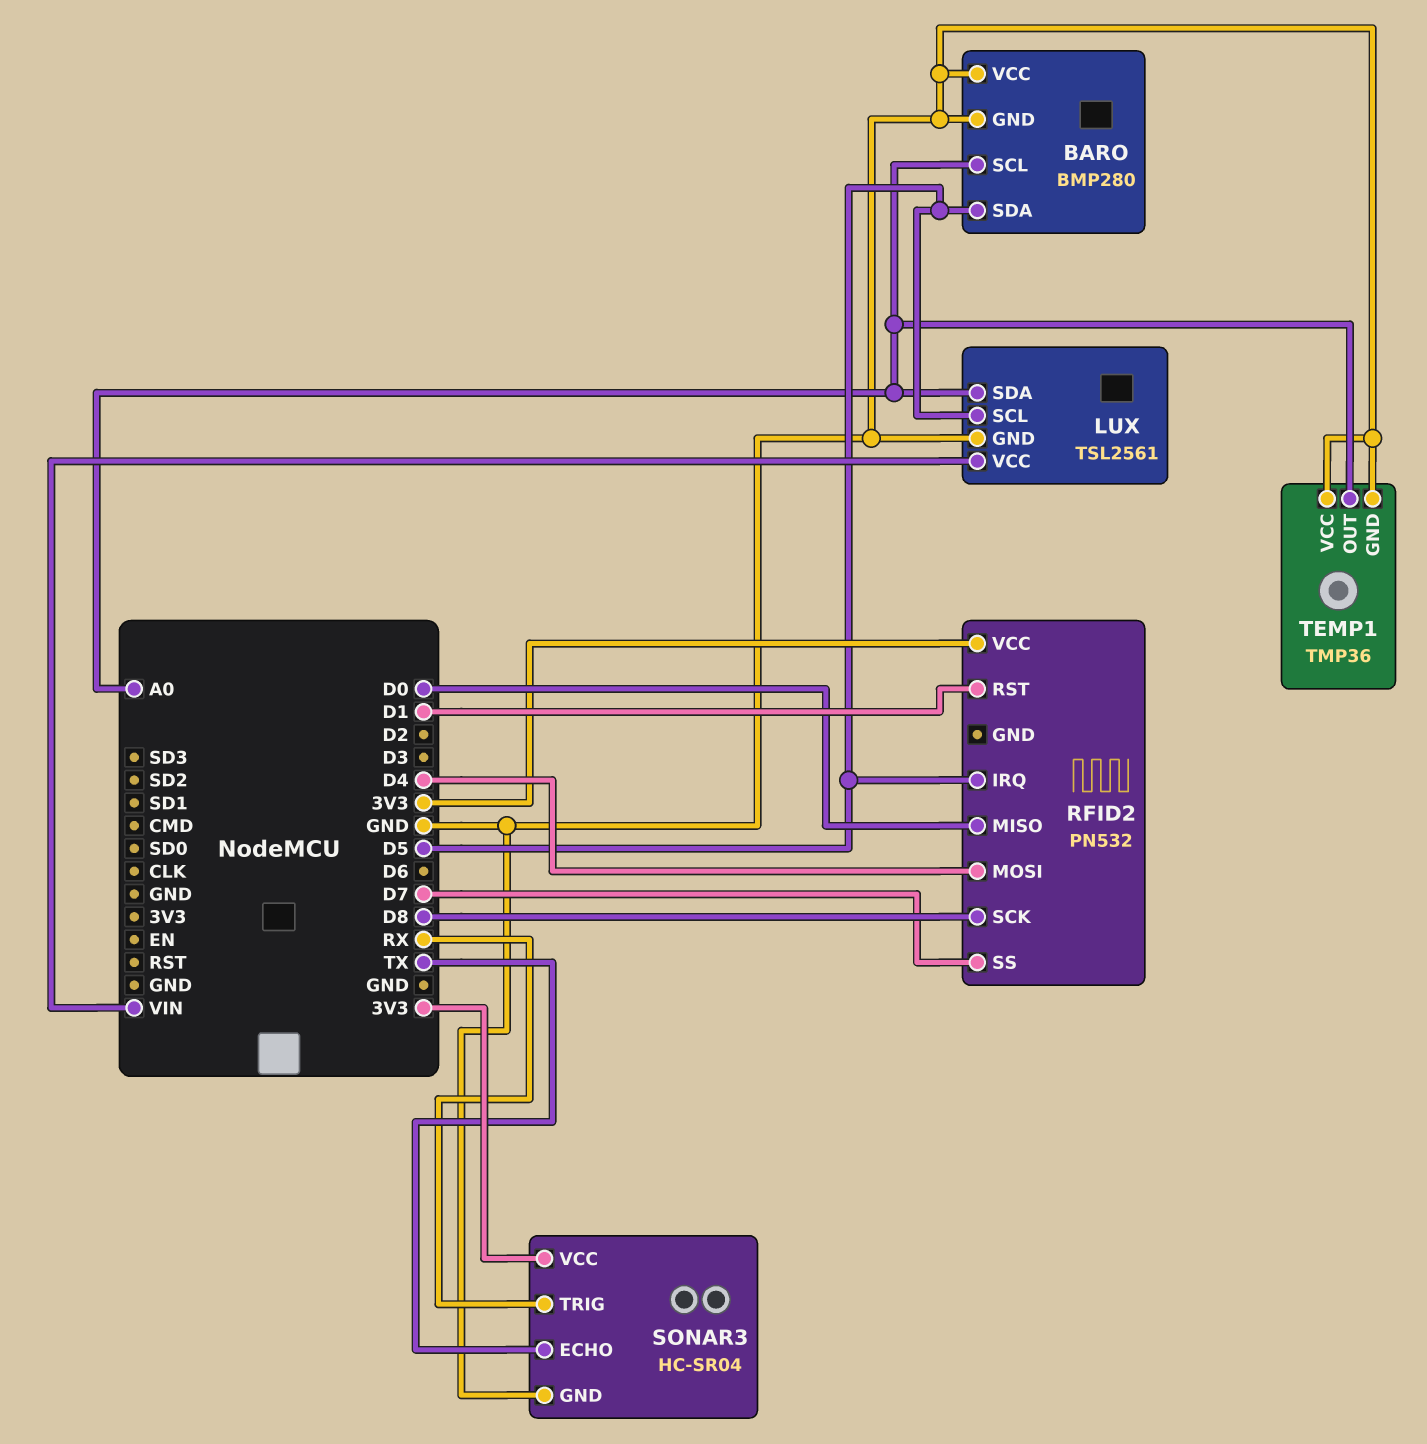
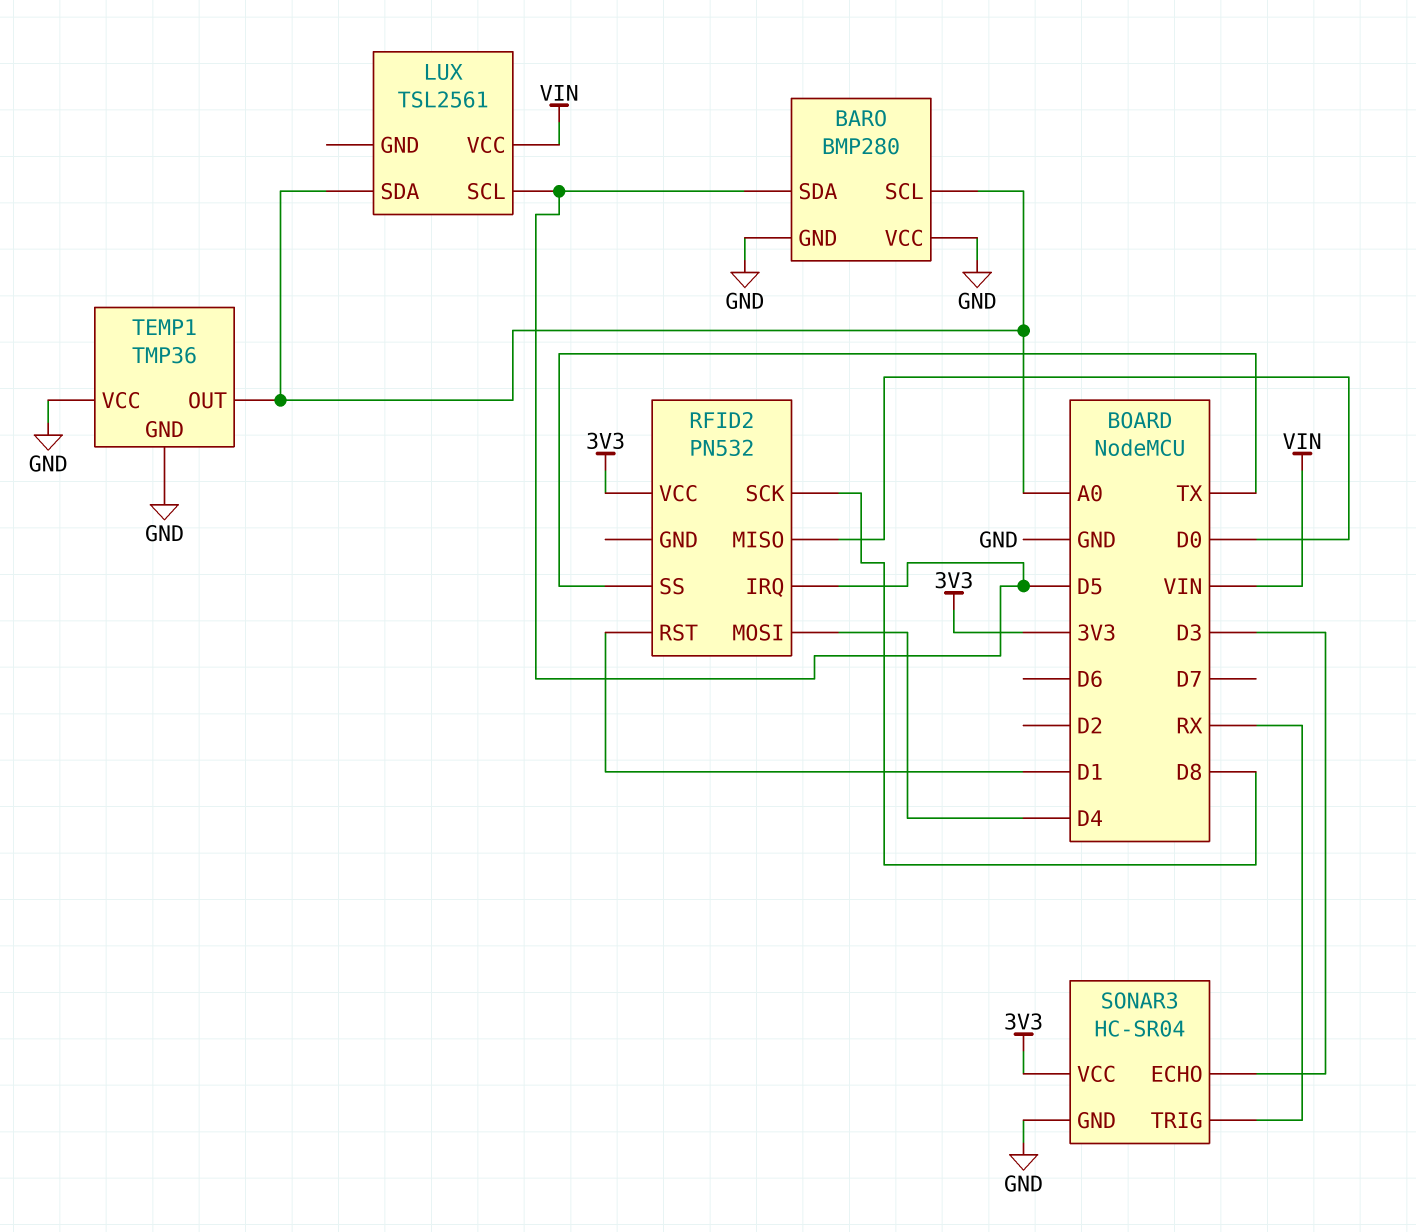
LUX pin GND: GND -> none
RFID2 pin SS: D7 -> TX
SONAR3 pin ECHO: TX -> D3

